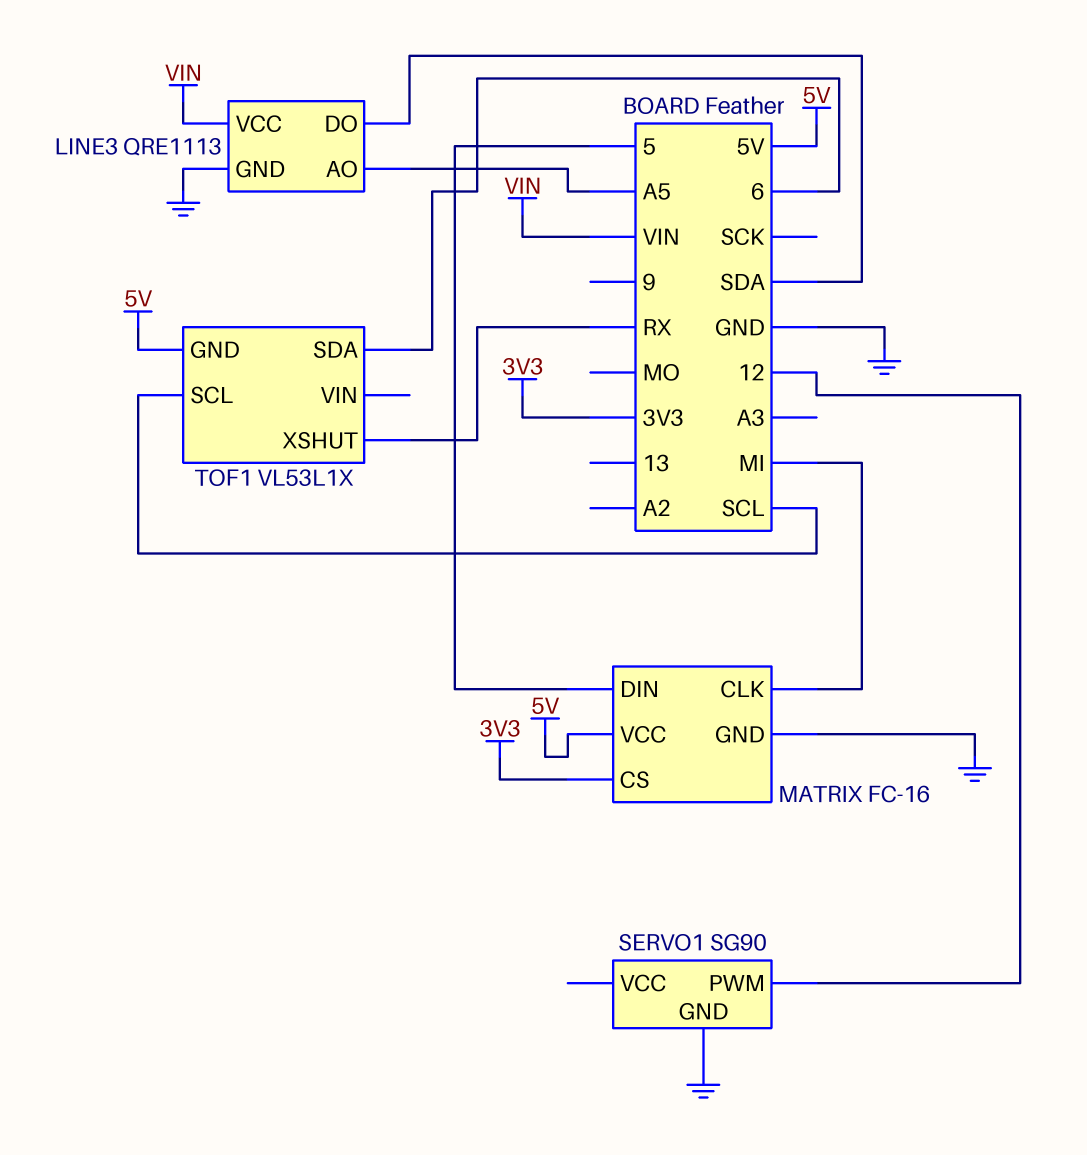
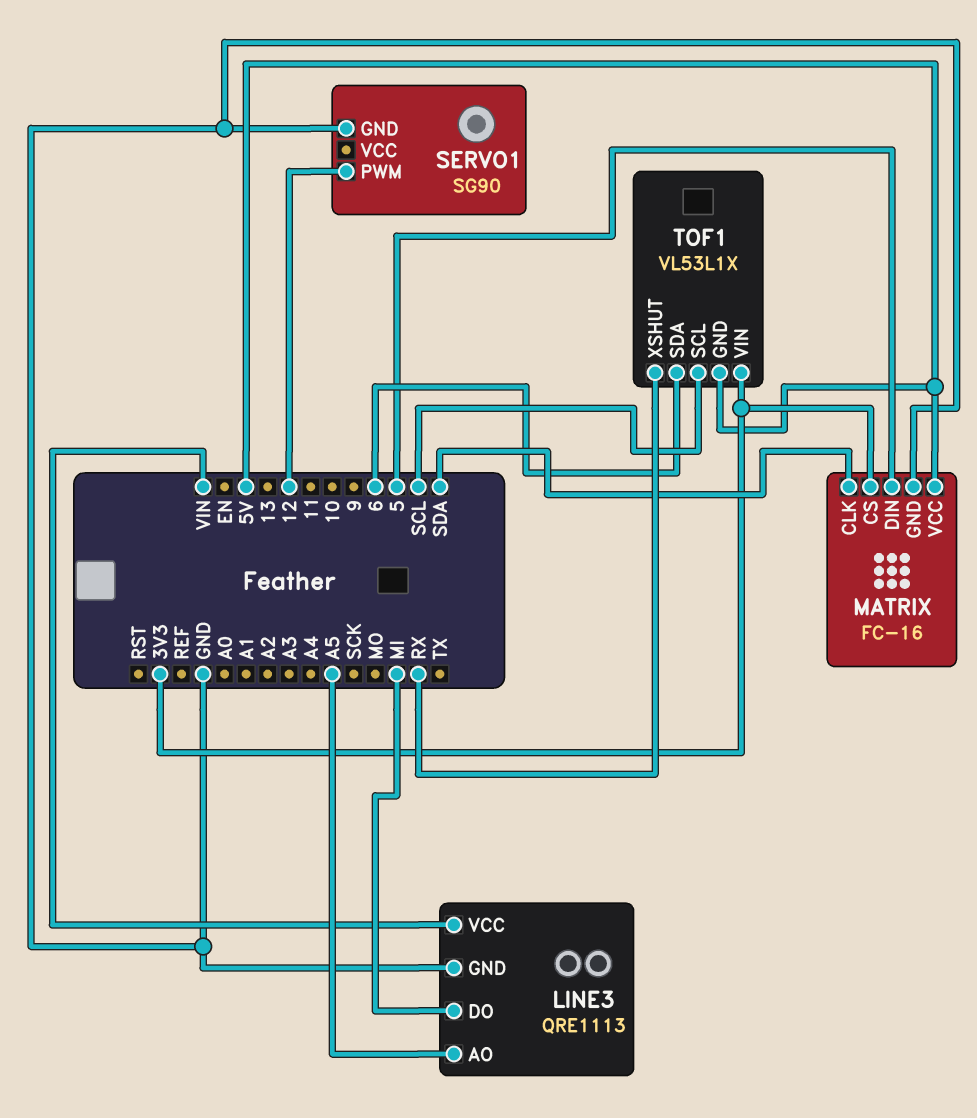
LINE3 pin DO: SDA -> MI
MATRIX pin CLK: MI -> SDA
TOF1 pin VIN: none -> 3V3

